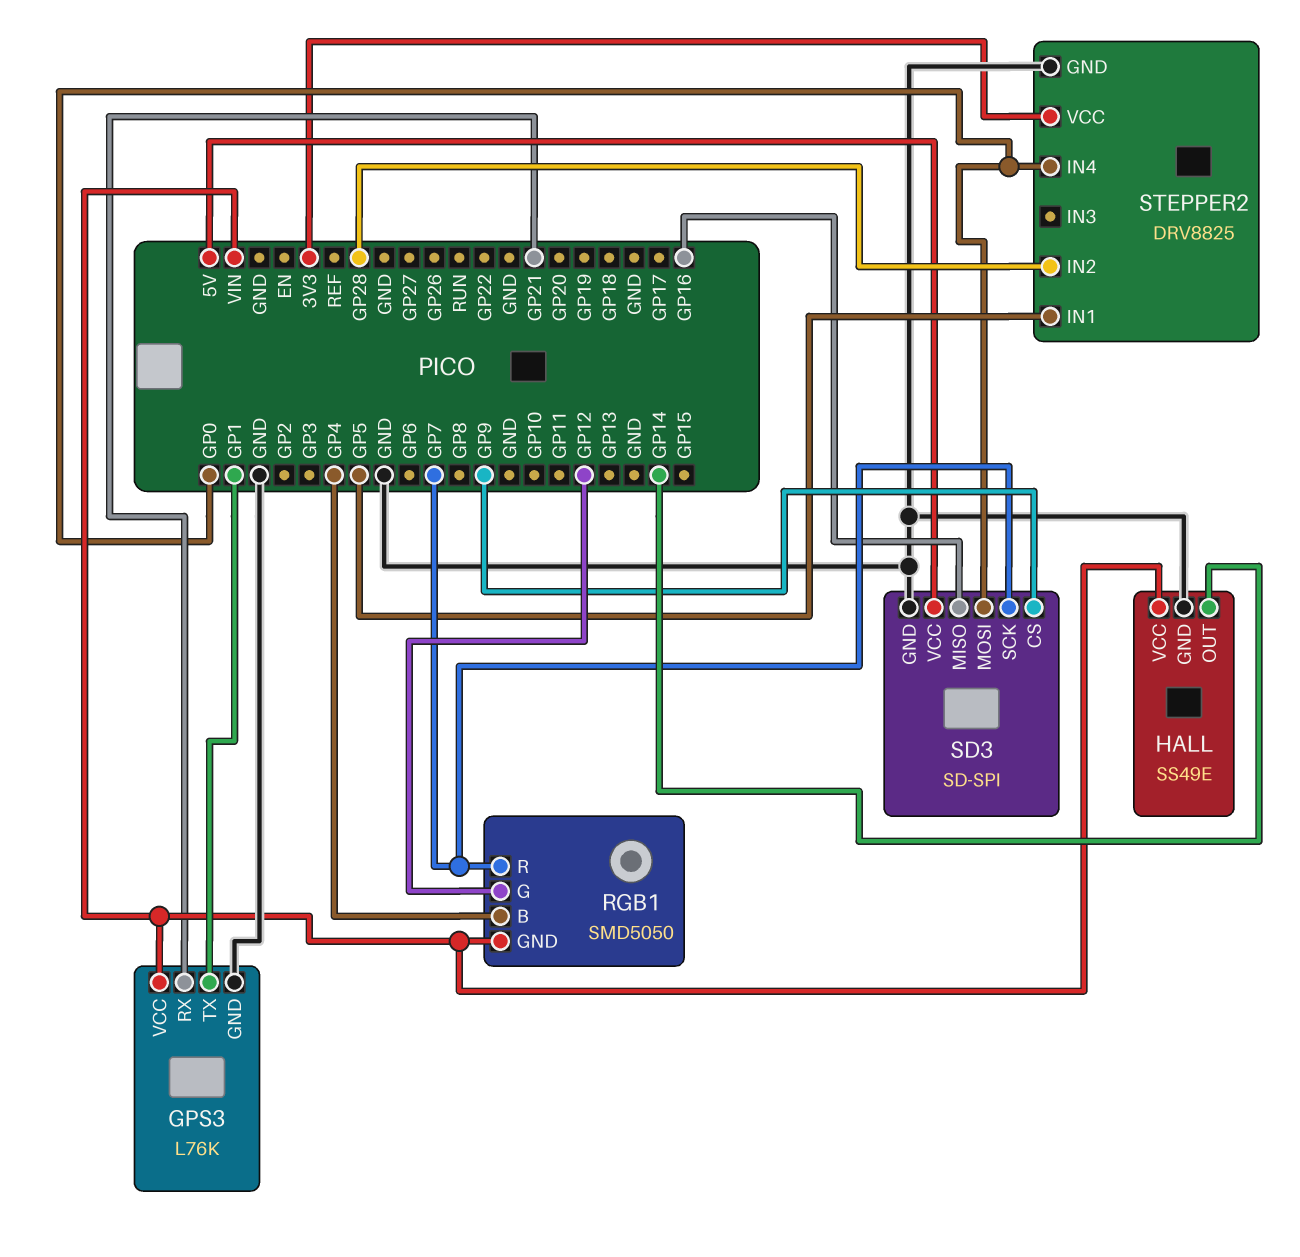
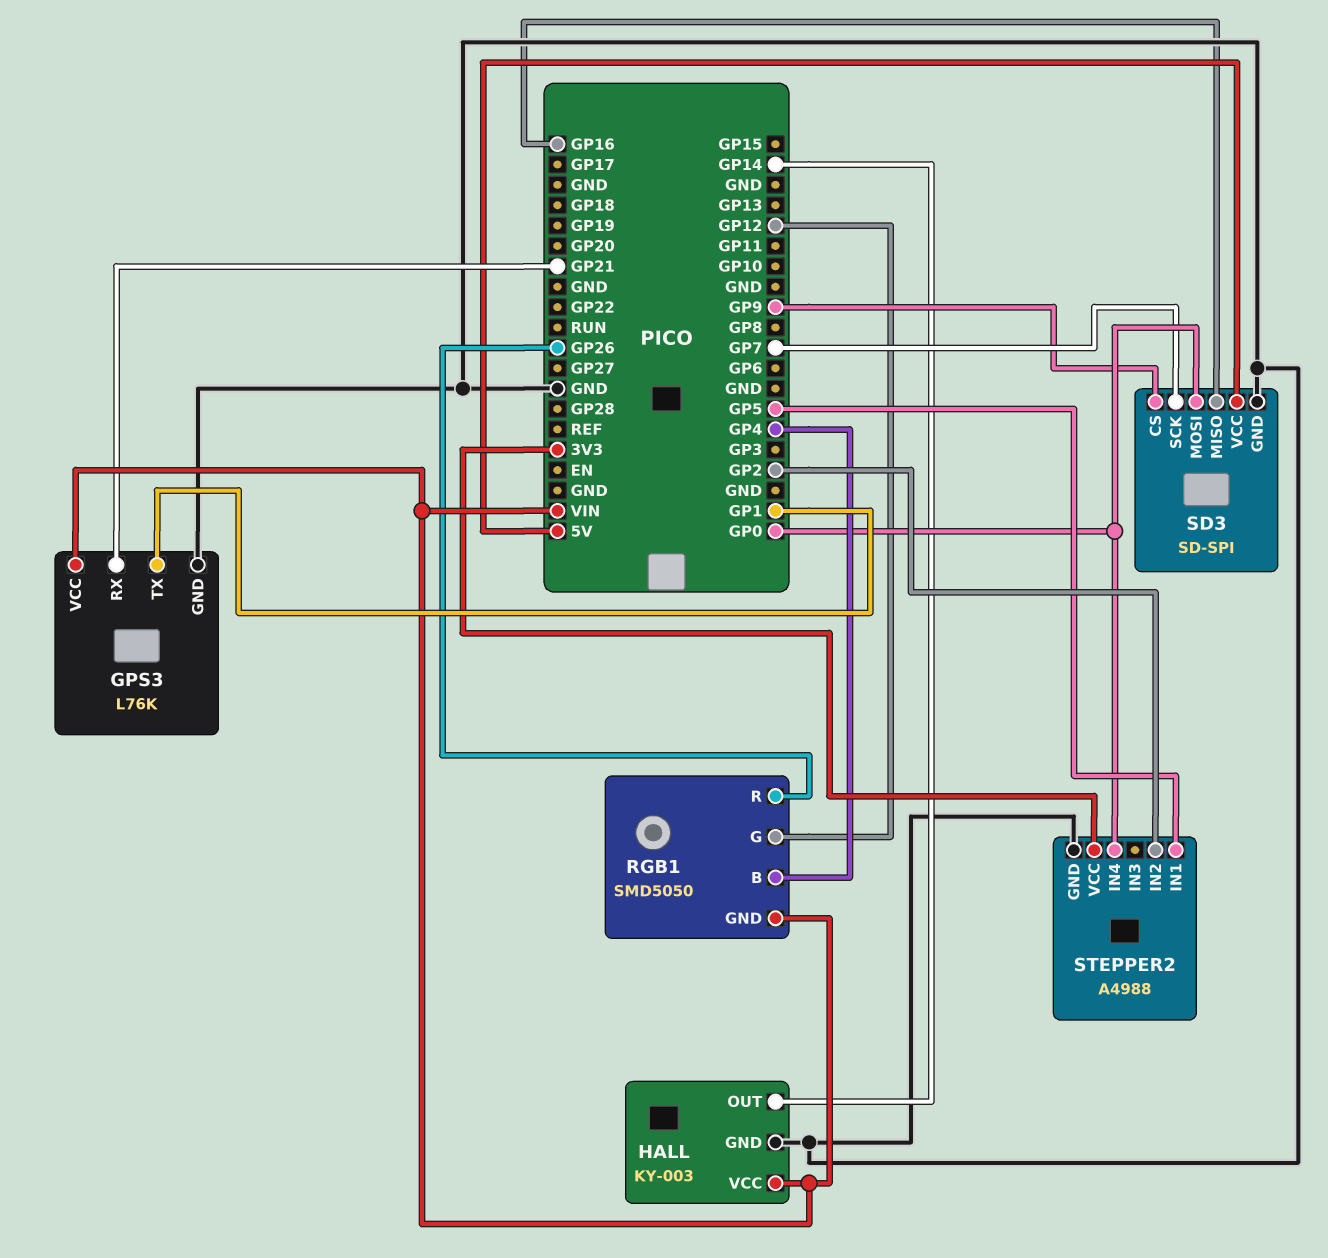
HALL: SS49E -> KY-003
RGB1 pin R: GP7 -> GP26
STEPPER2: DRV8825 -> A4988
STEPPER2 pin IN2: GP28 -> GP2

